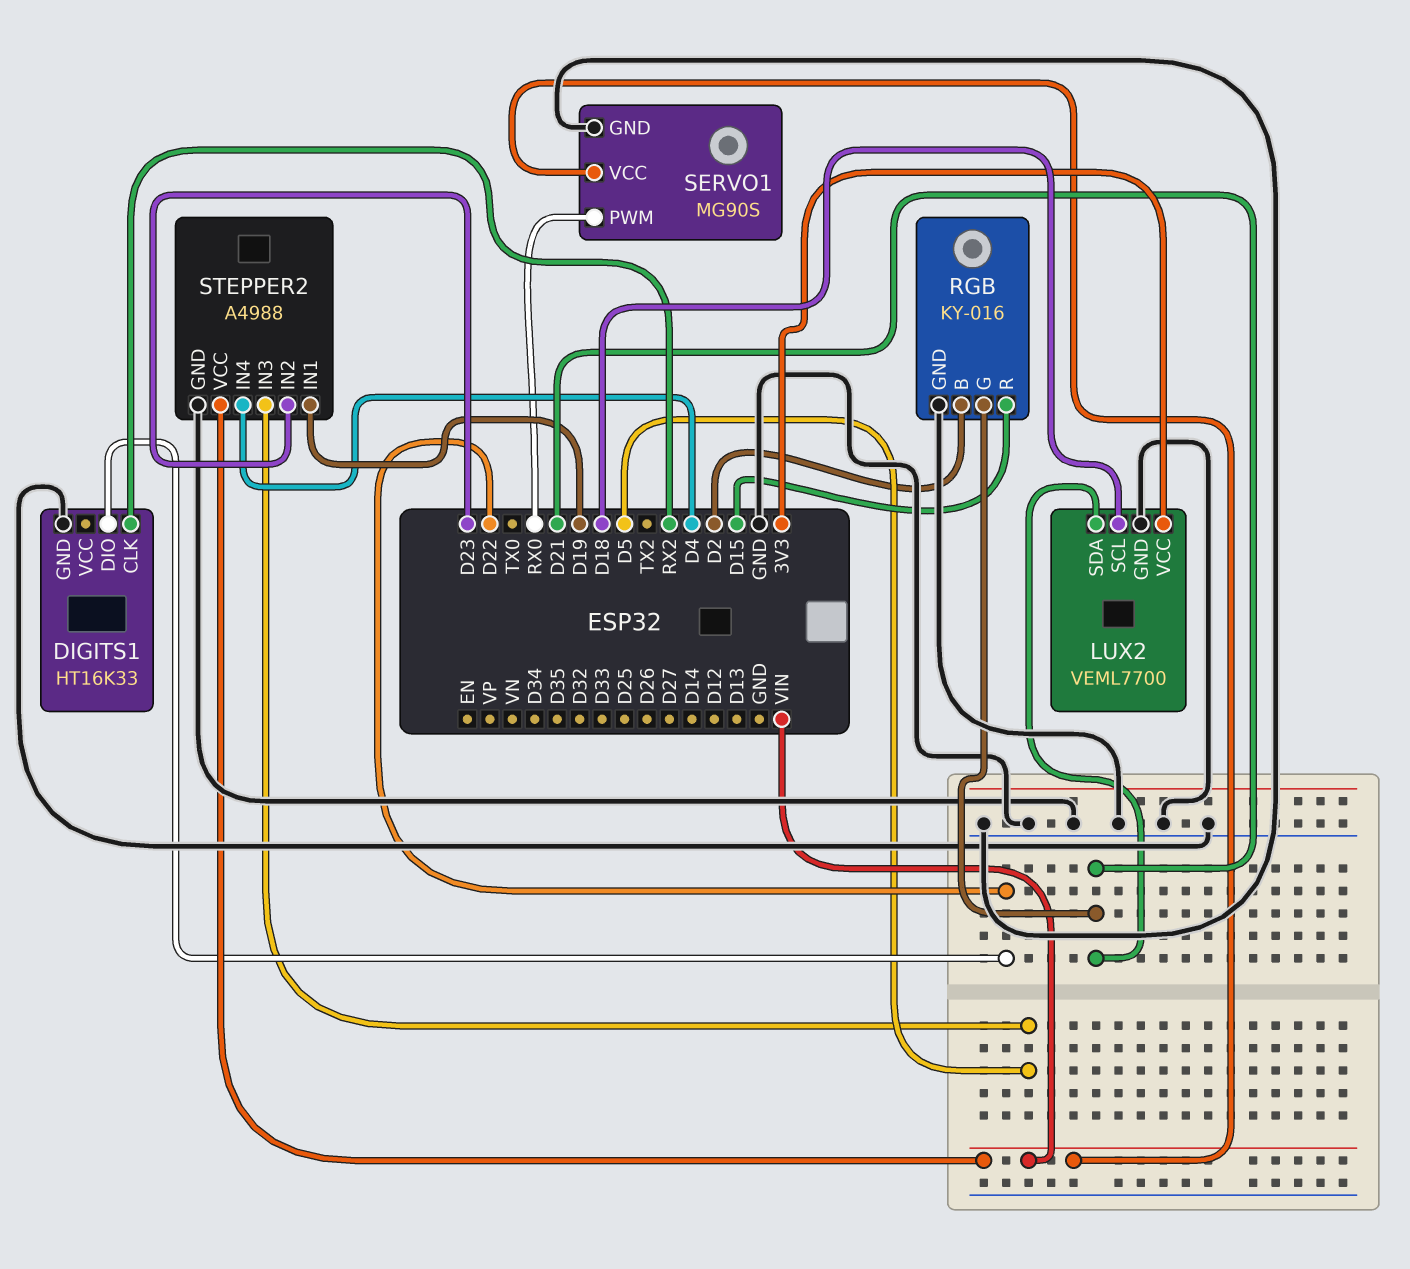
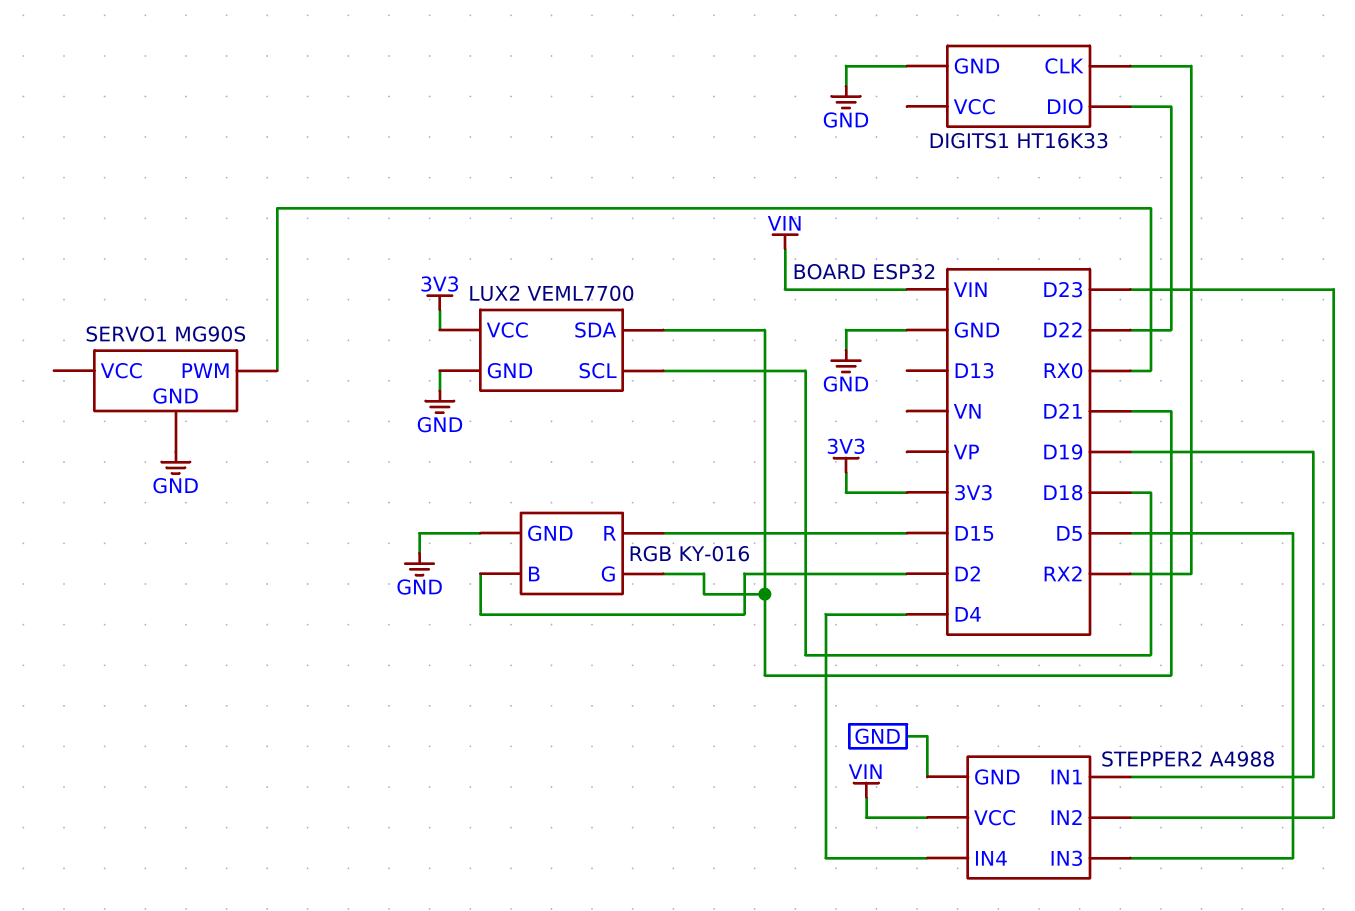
SERVO1 pin VCC: VIN -> none

